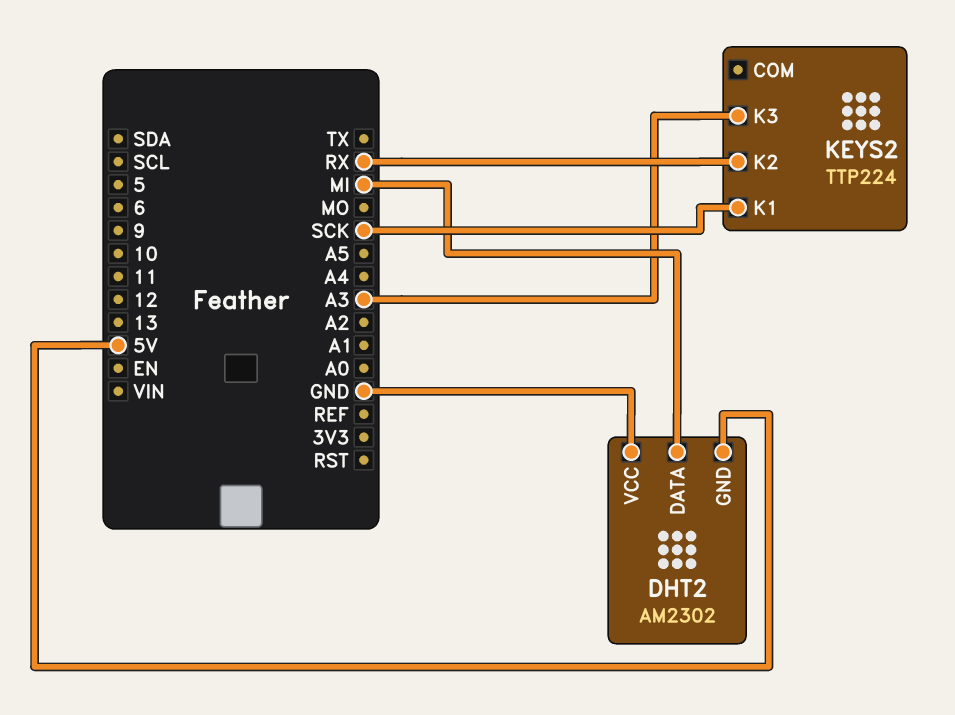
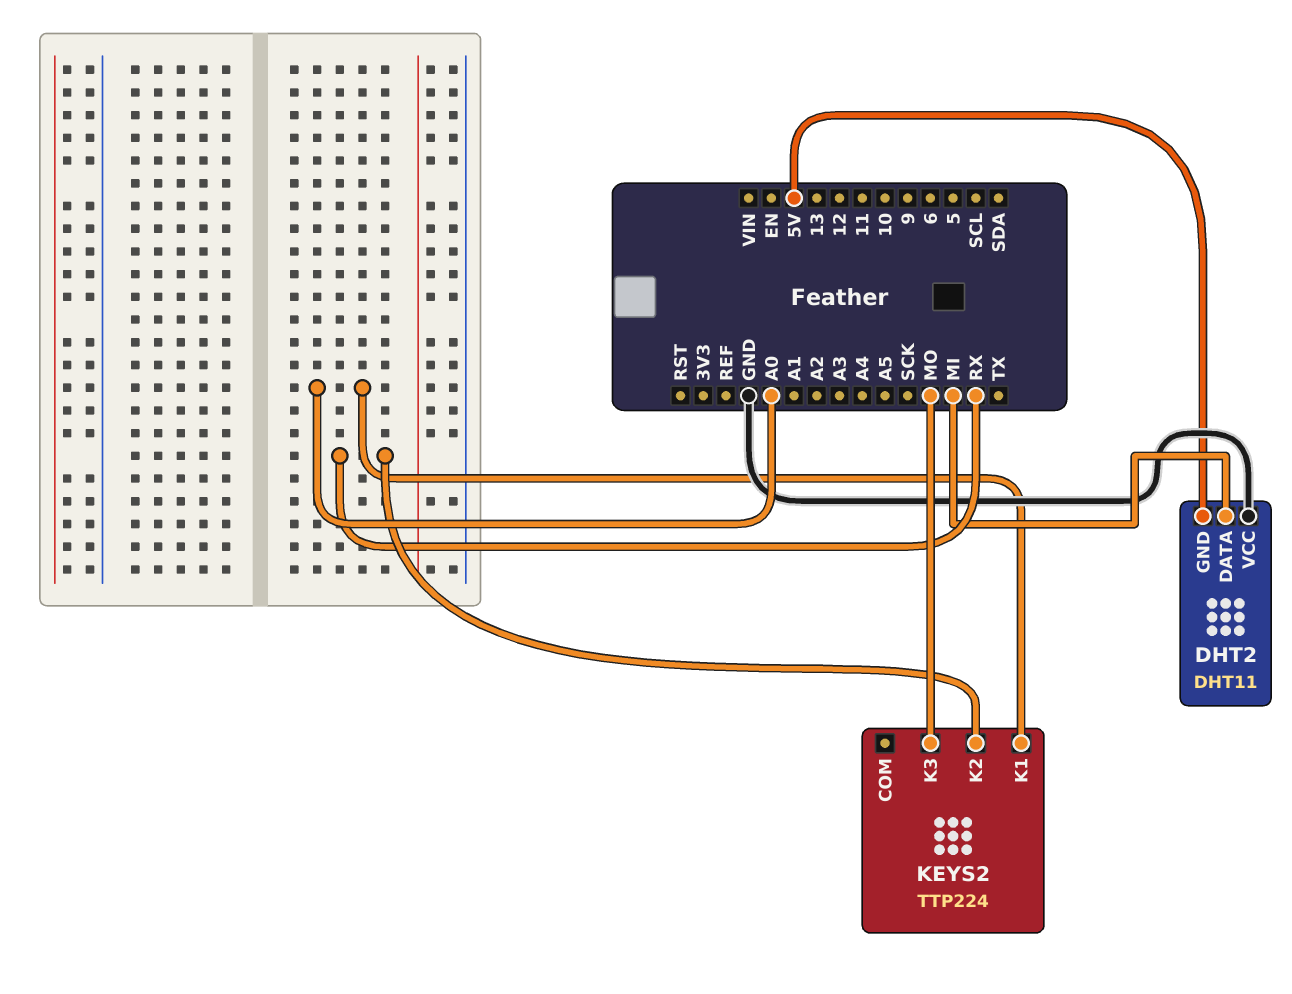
DHT2: AM2302 -> DHT11
KEYS2 pin K1: SCK -> A0
KEYS2 pin K3: A3 -> MO

